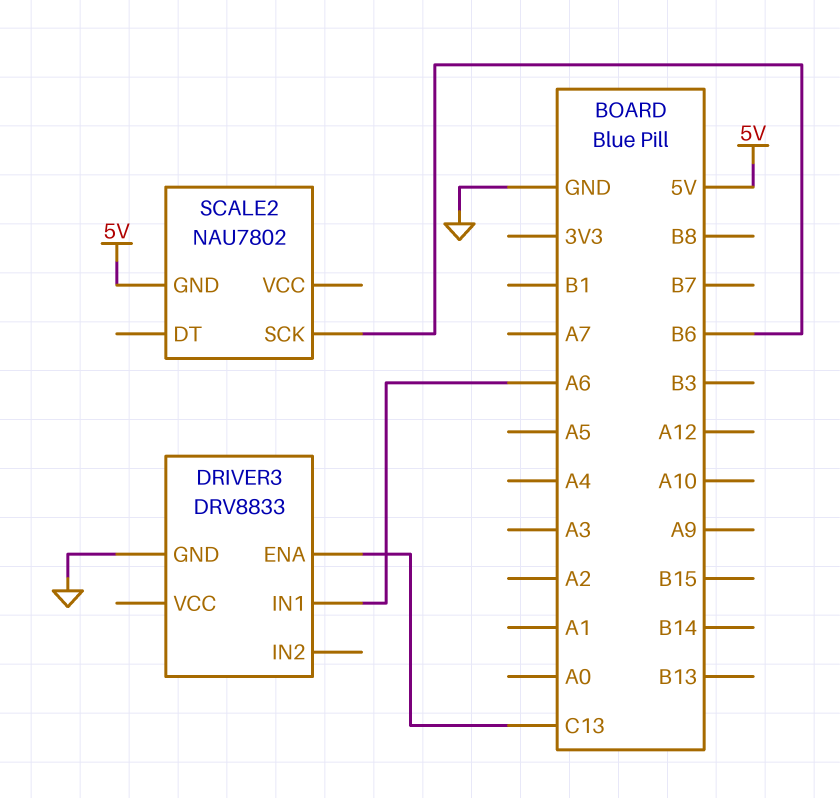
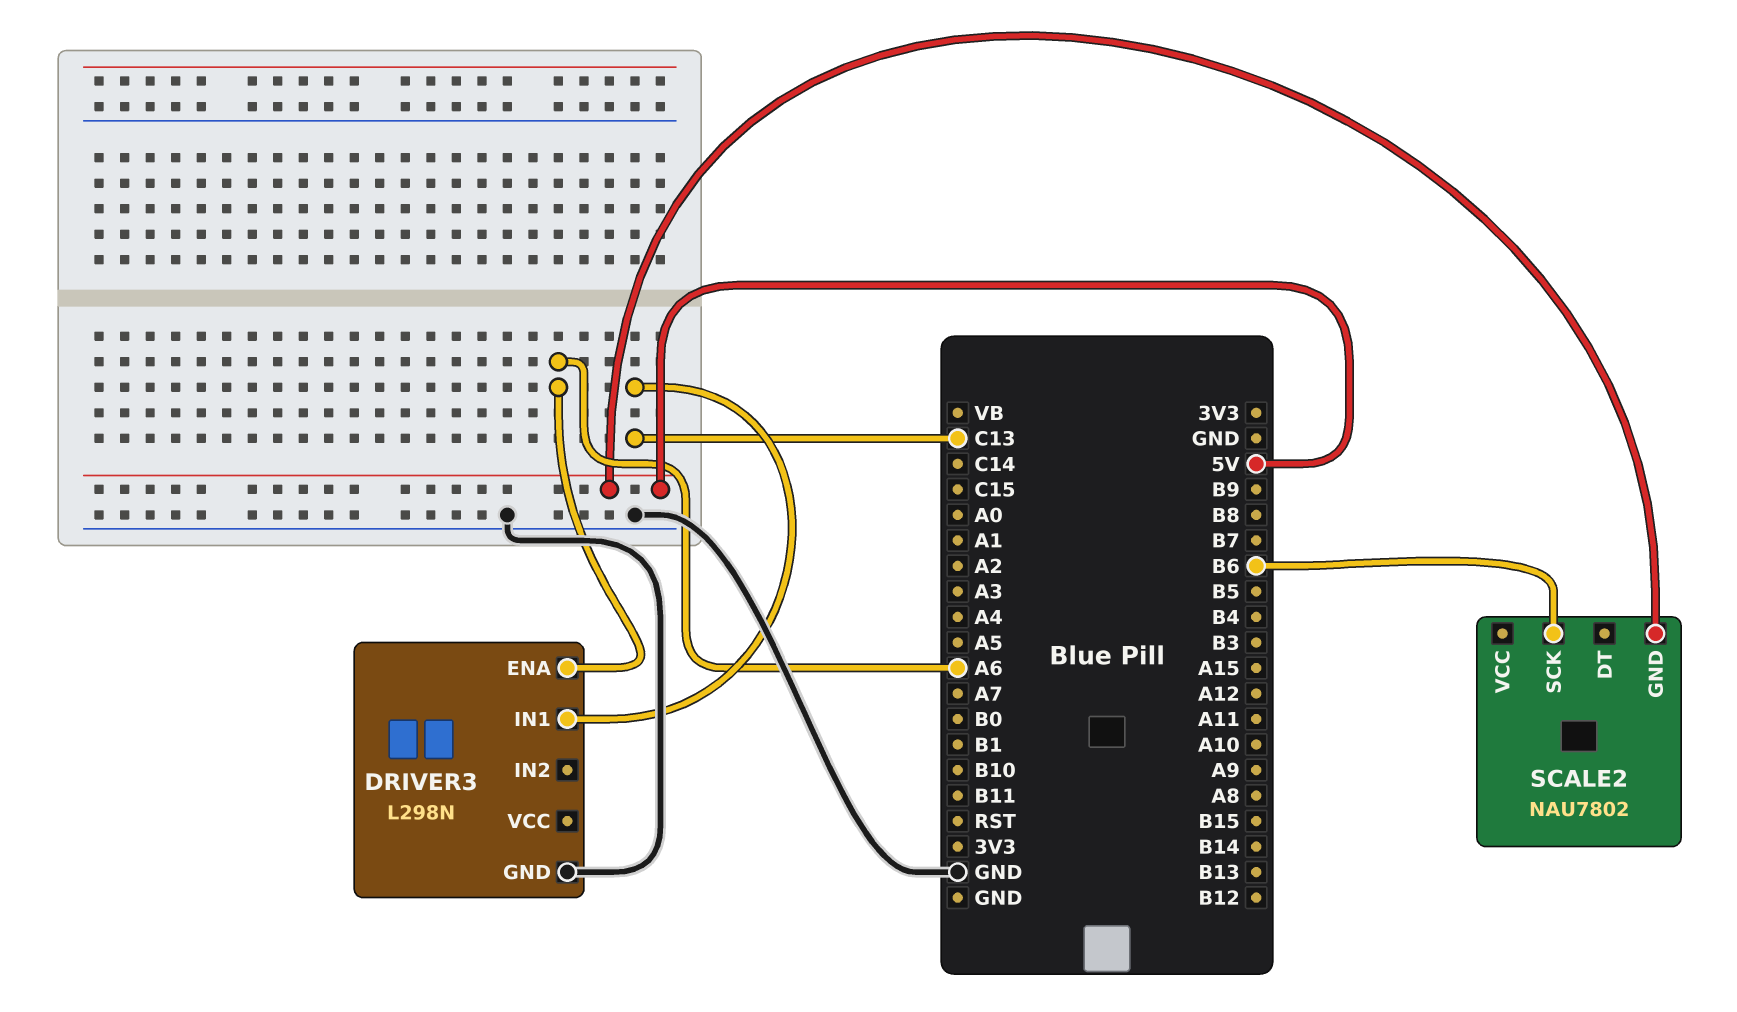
DRIVER3: DRV8833 -> L298N
DRIVER3 pin ENA: C13 -> A6
DRIVER3 pin IN1: A6 -> C13

